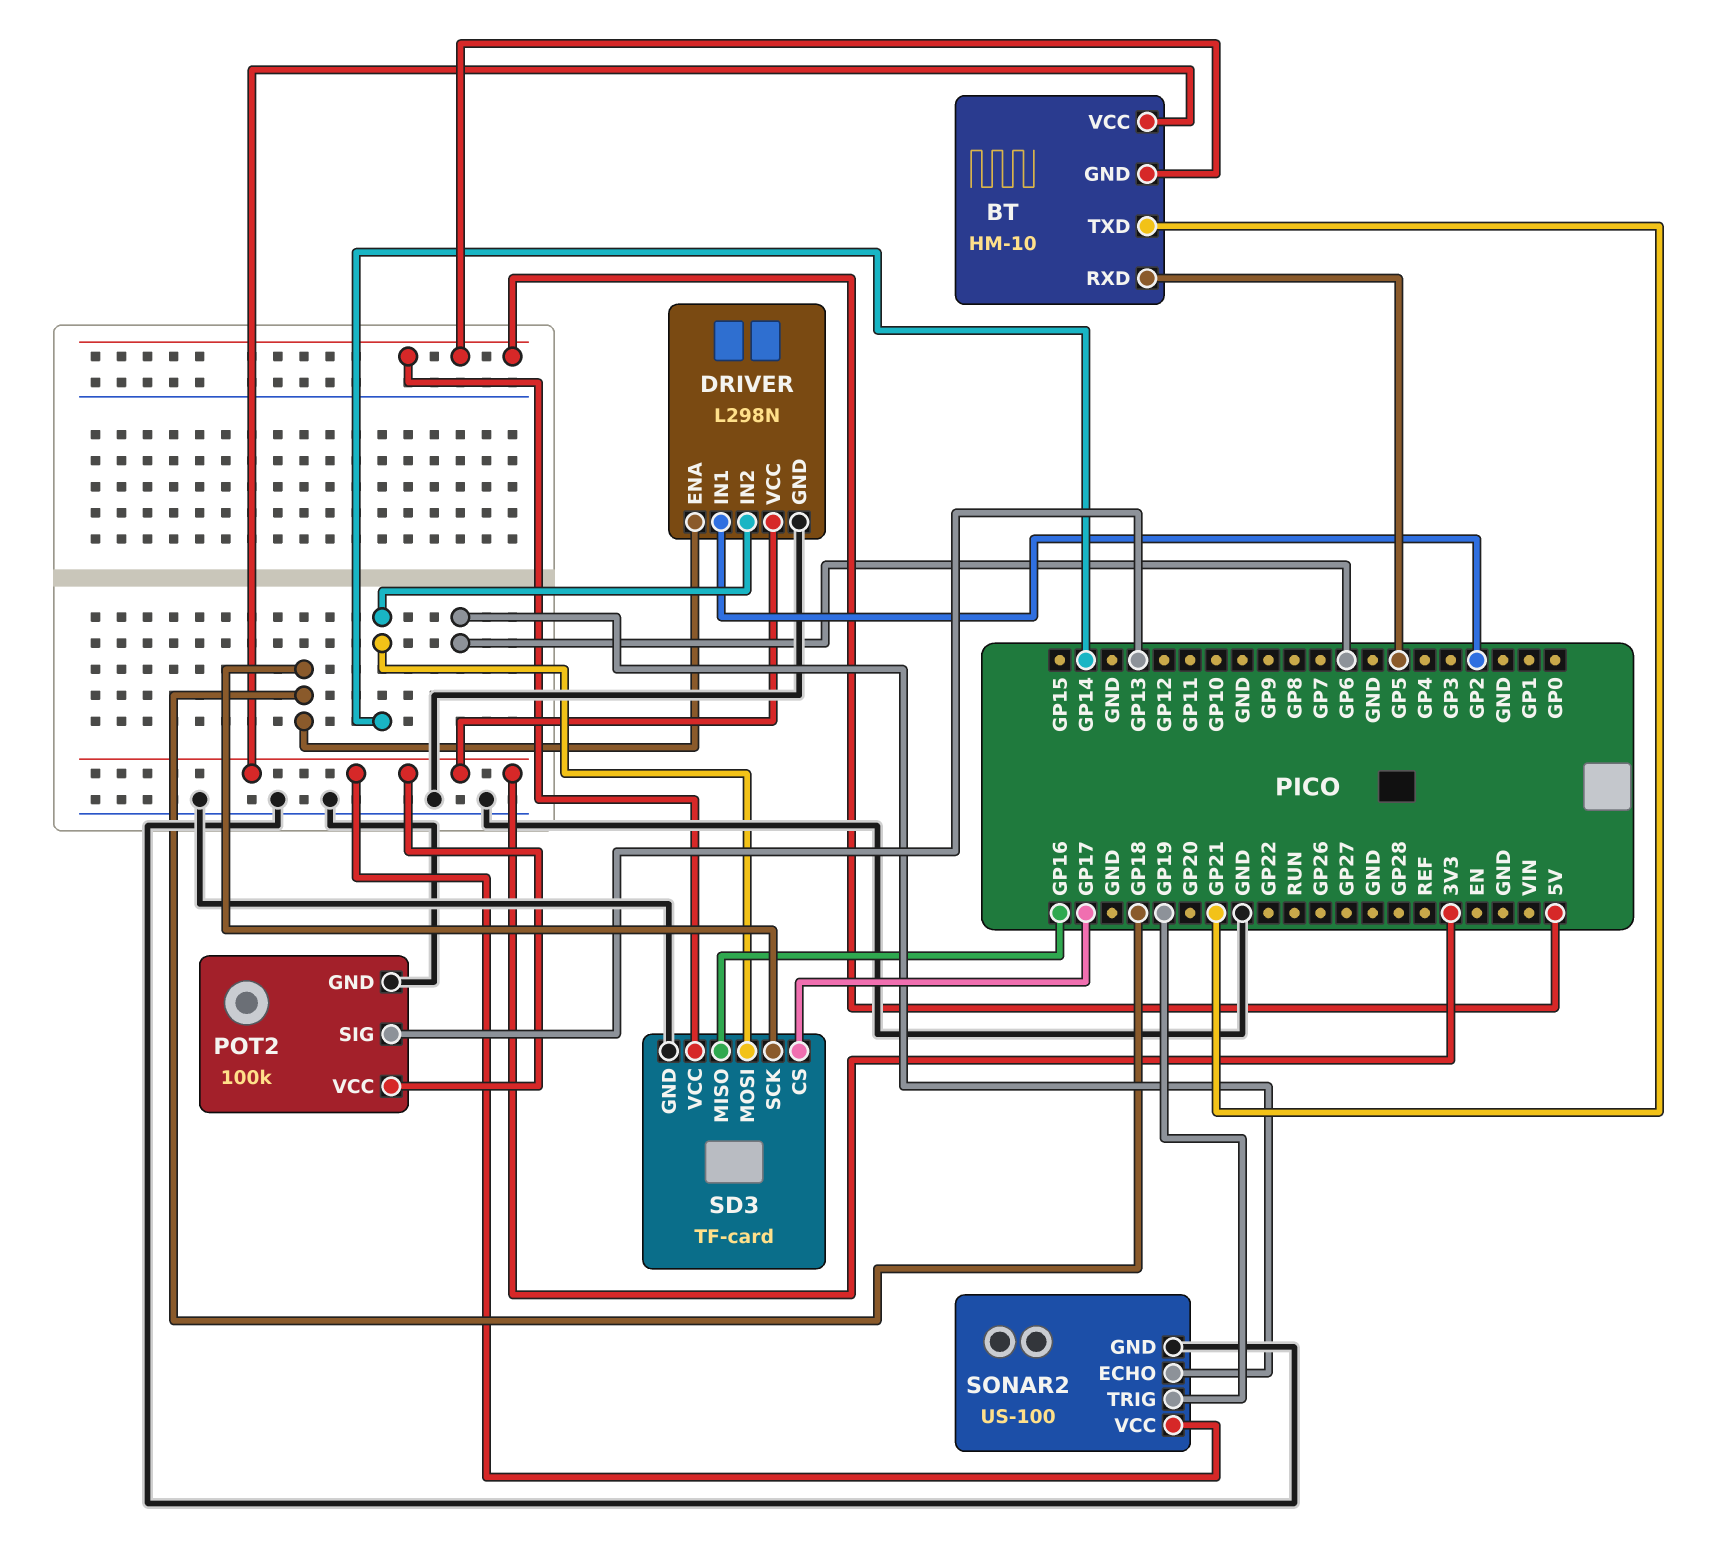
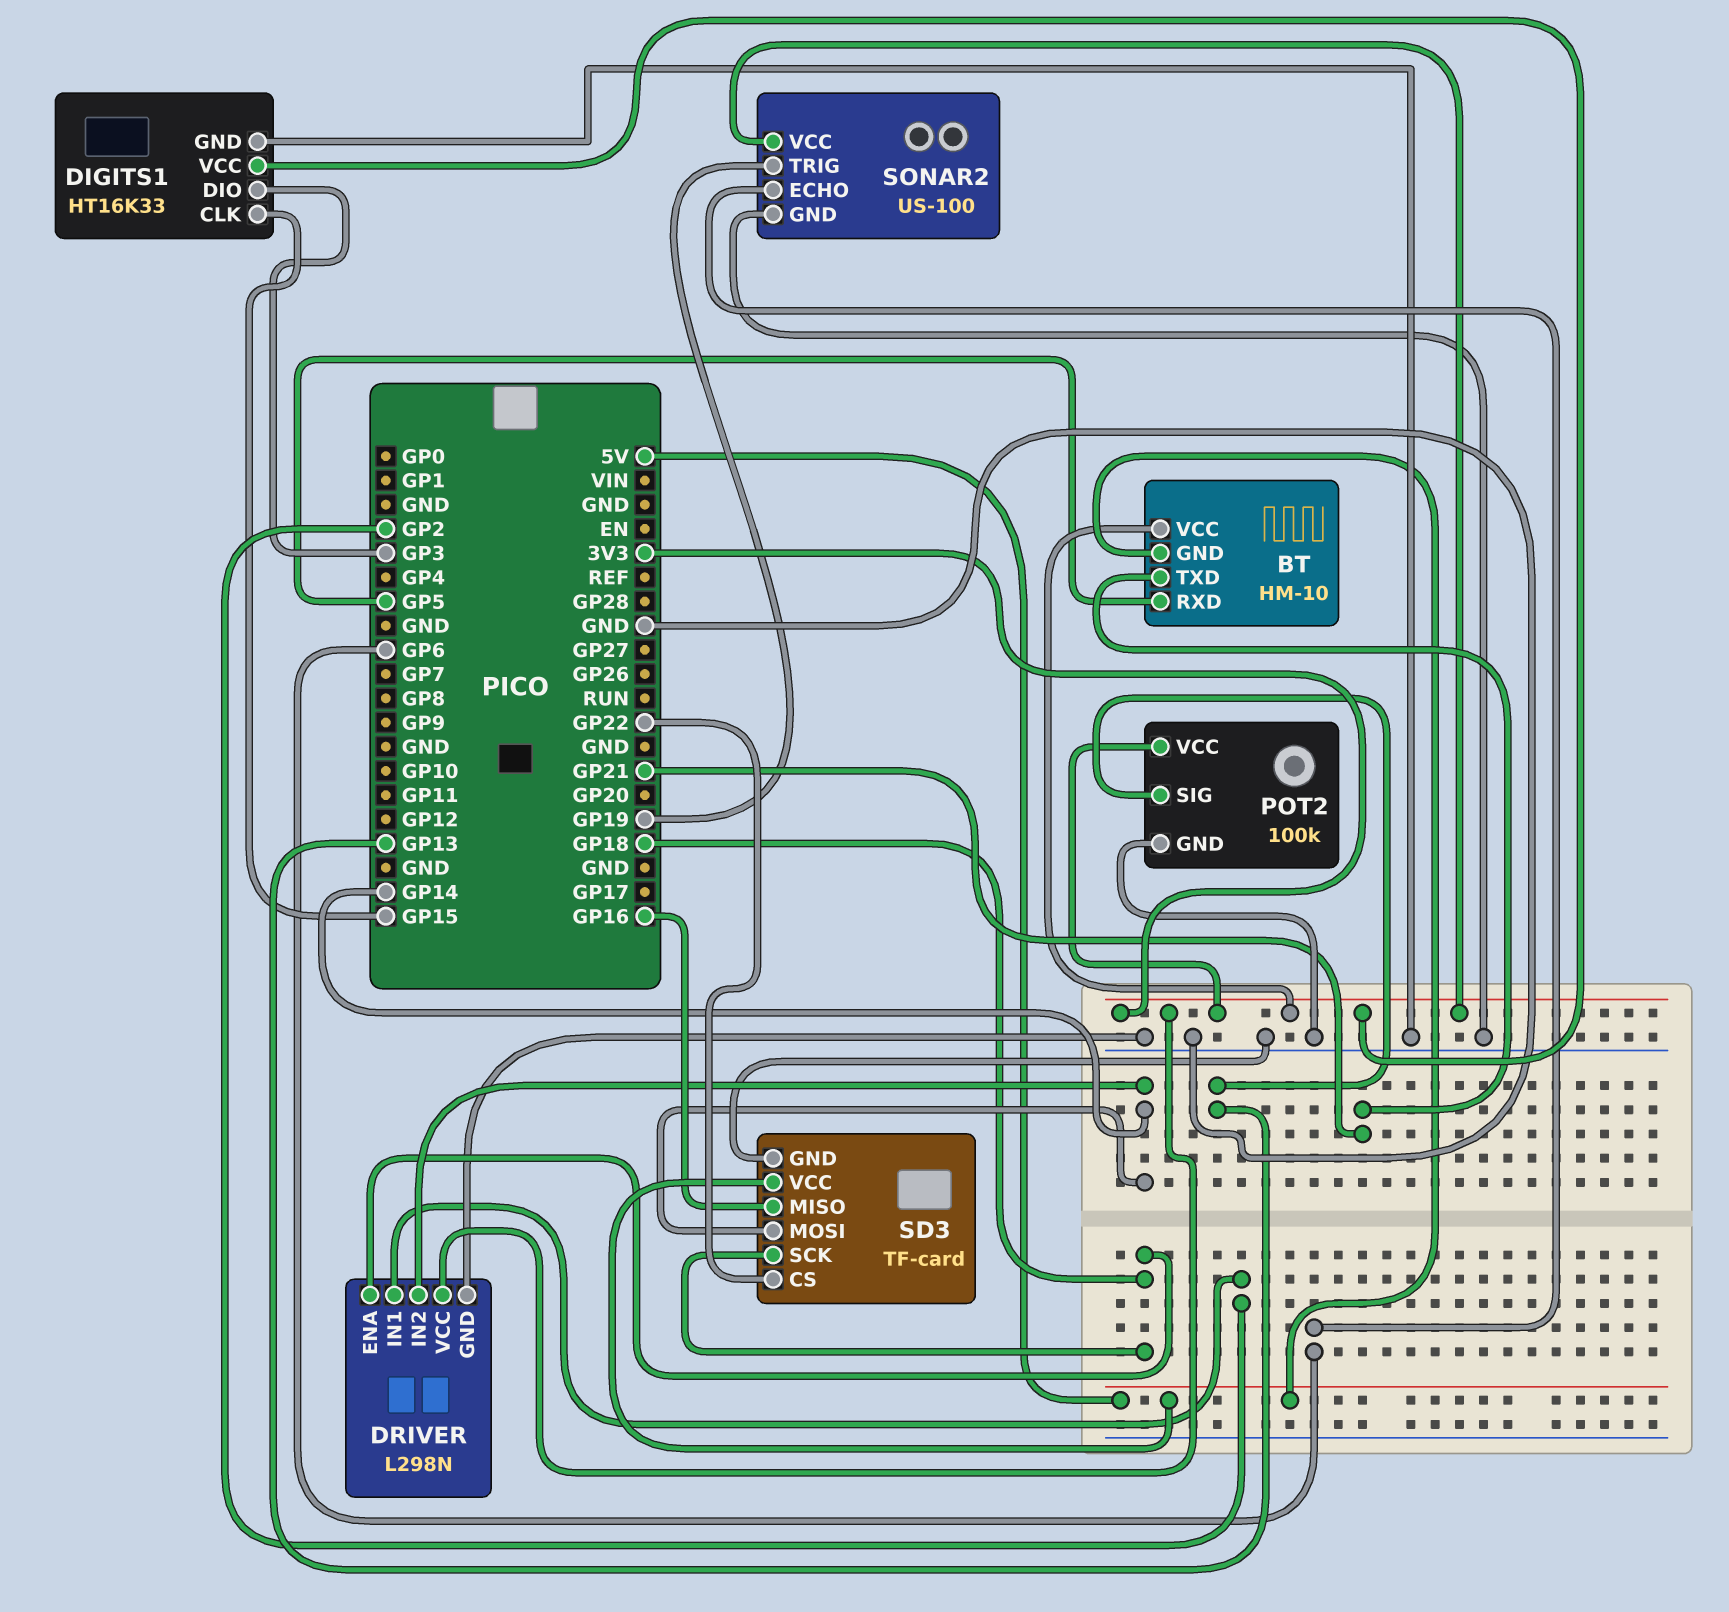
DIGITS1: none -> HT16K33
DIGITS1 pin CLK: none -> GP15
DIGITS1 pin DIO: none -> GP3
DIGITS1 pin GND: none -> GND
DIGITS1 pin VCC: none -> 3V3
SD3 pin CS: GP17 -> GP22

